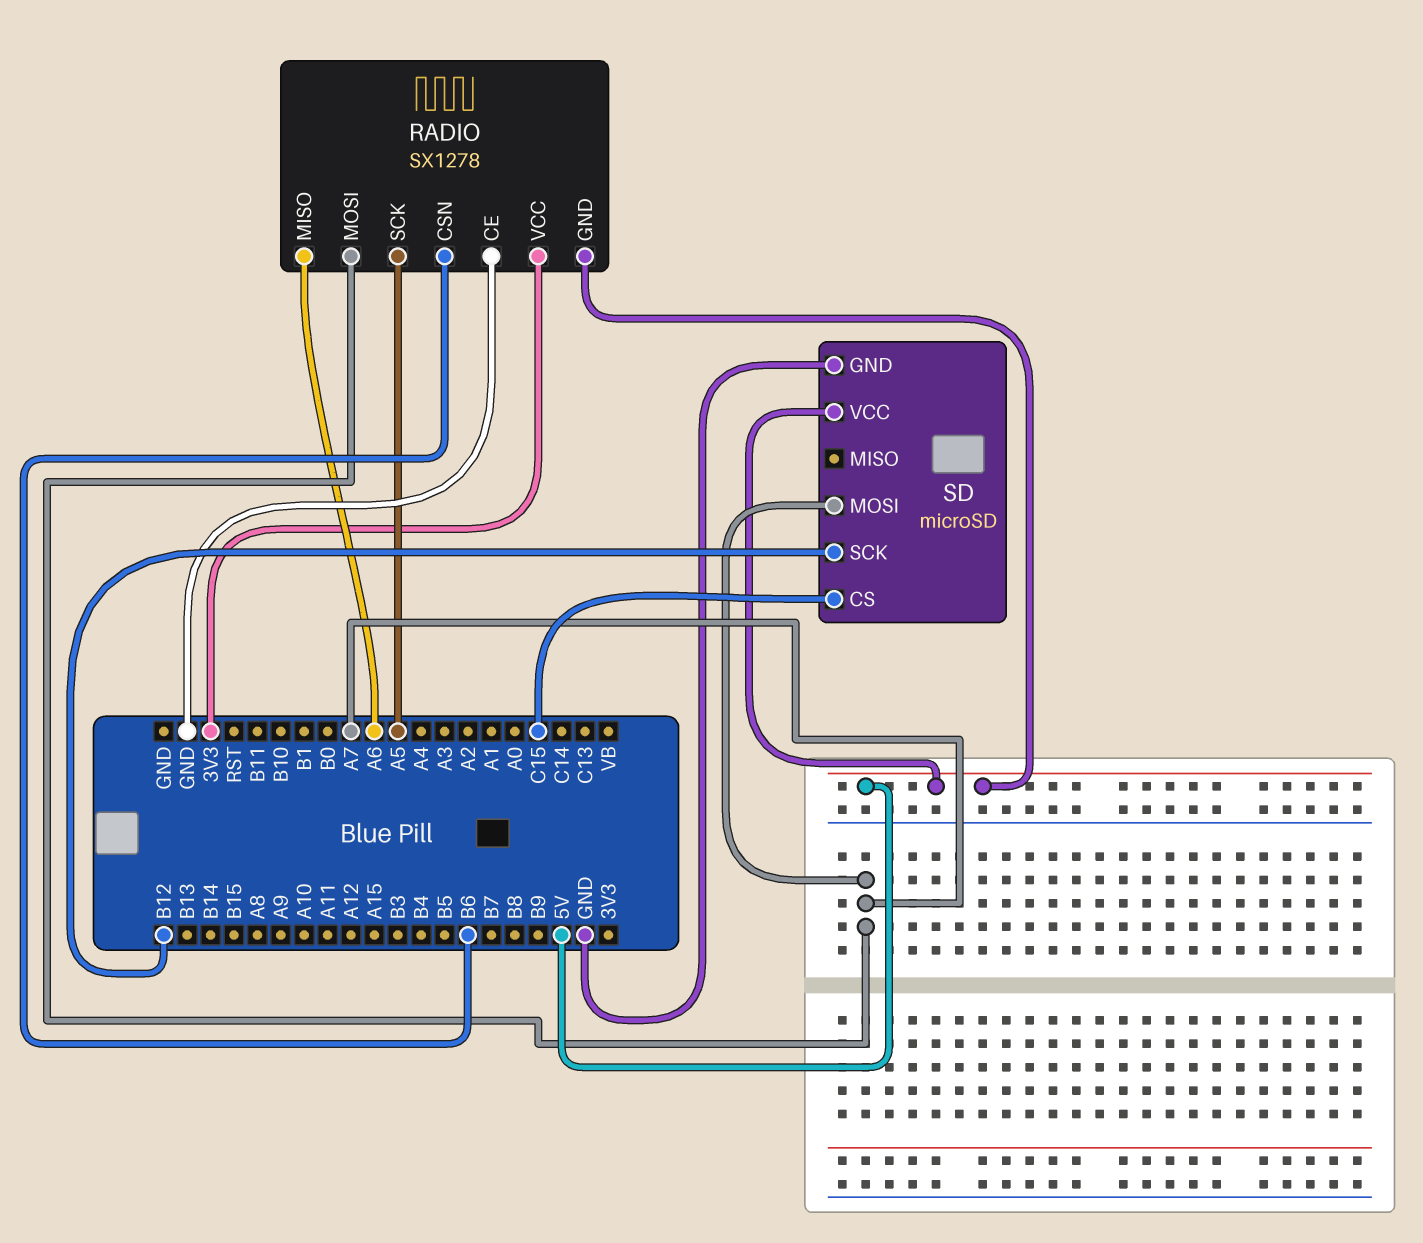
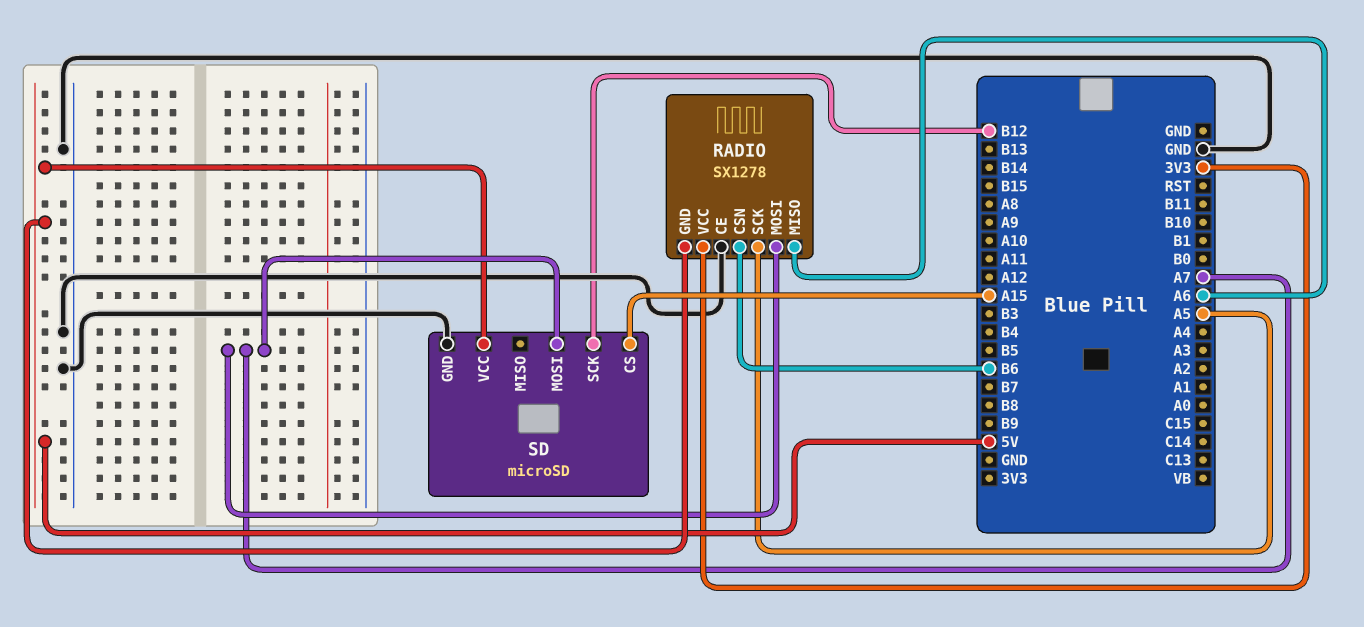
SD pin CS: C15 -> A15

